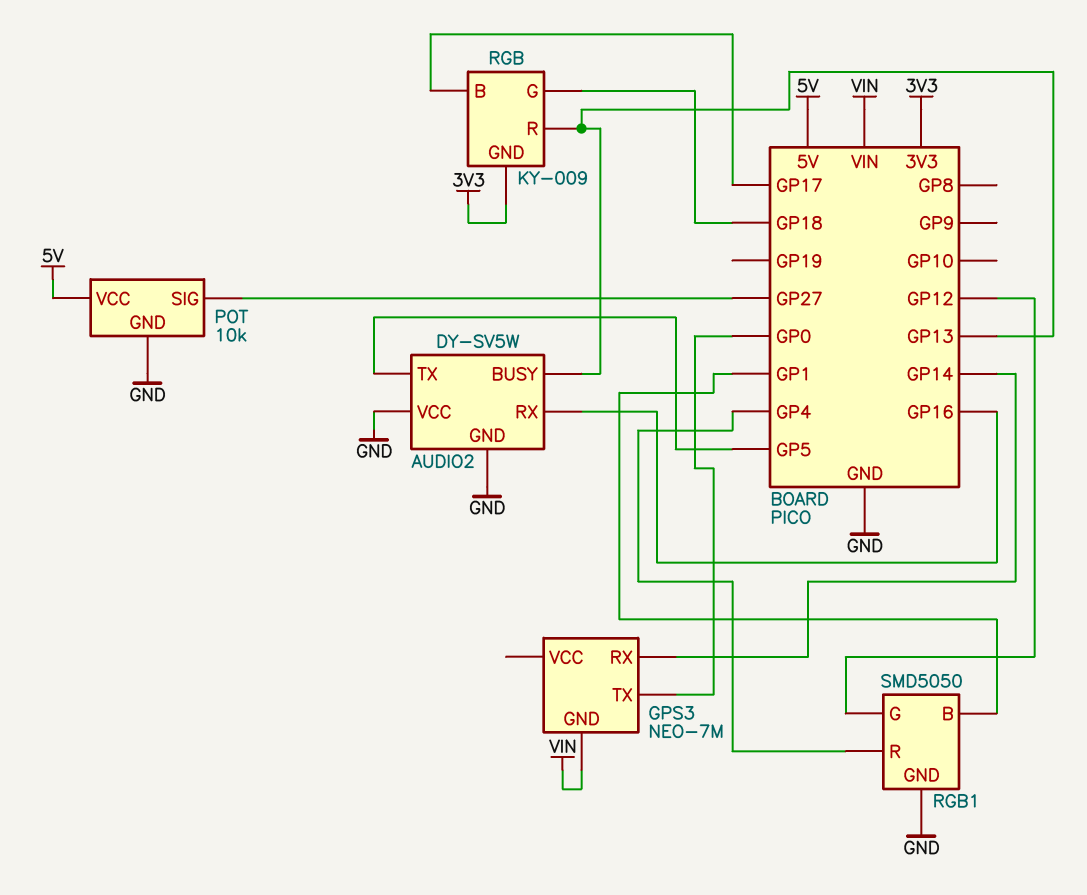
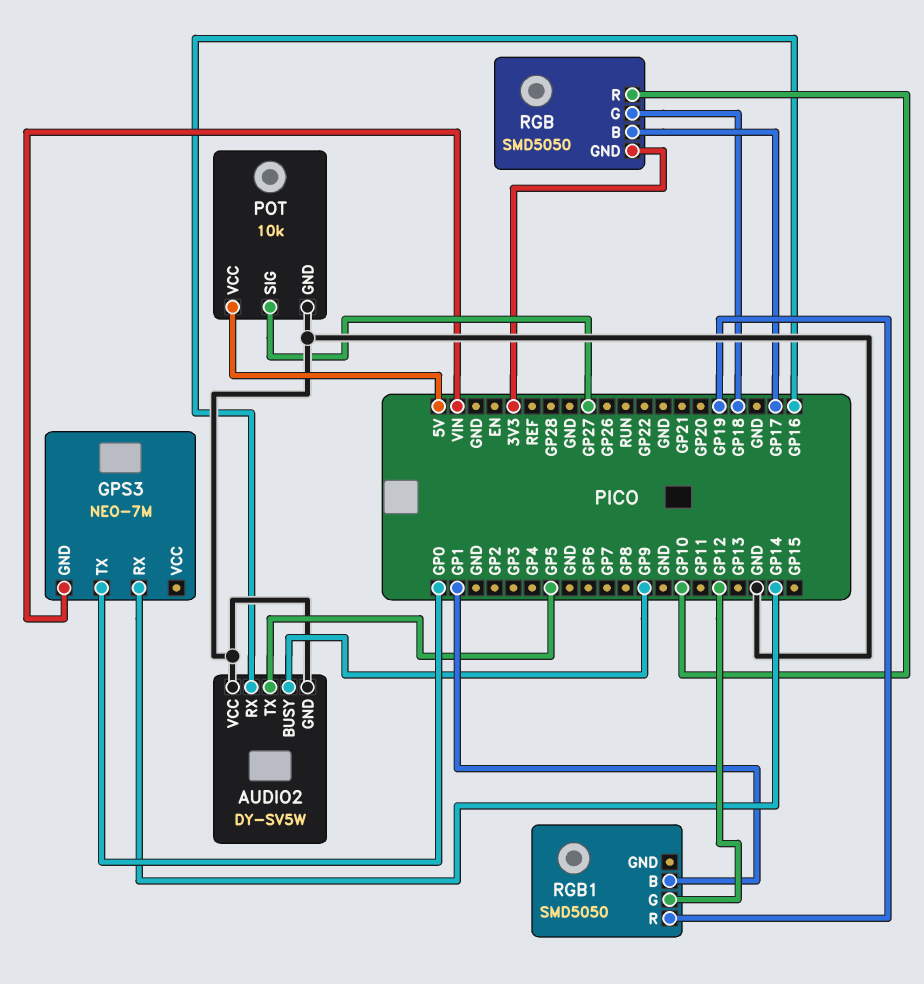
AUDIO2 pin BUSY: GP13 -> GP9
RGB: KY-009 -> SMD5050
RGB pin R: GP13 -> GP10
RGB1 pin GND: GND -> none
RGB1 pin R: GP4 -> GP19

